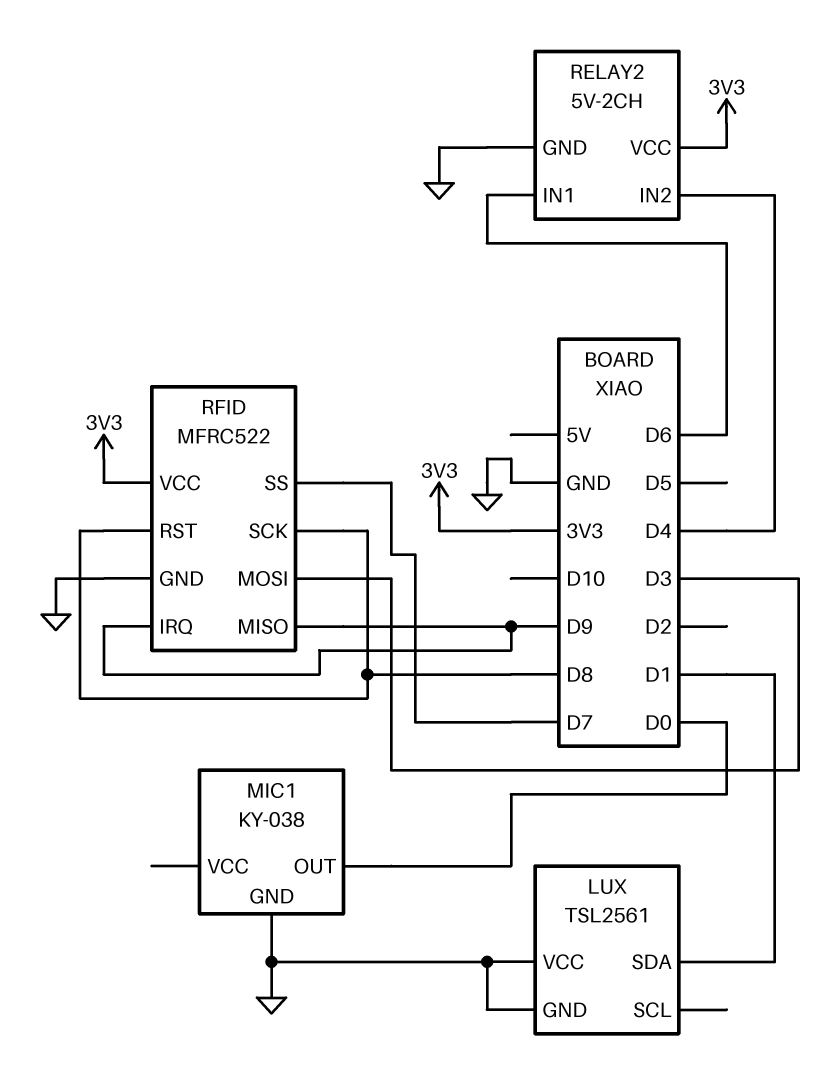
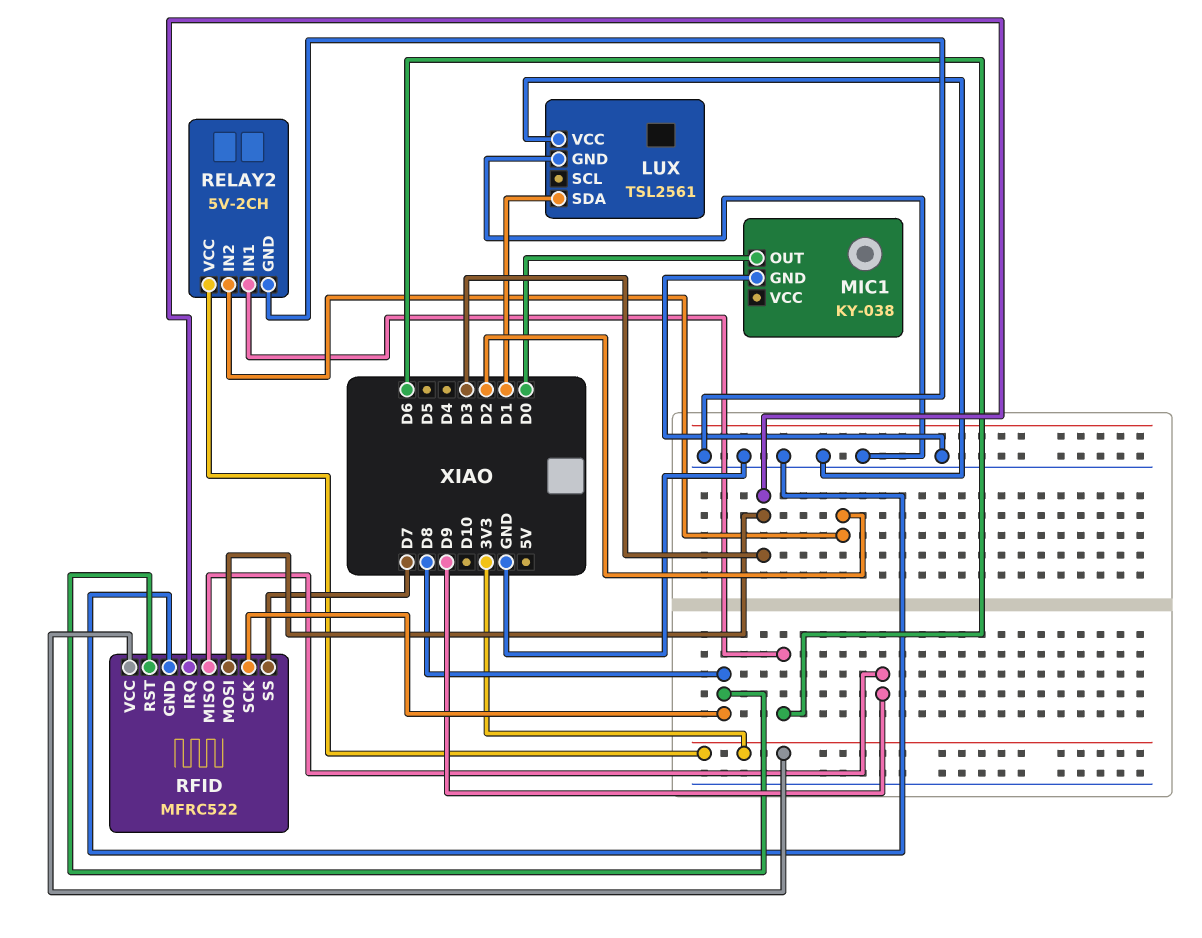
RELAY2 pin IN2: D4 -> D2
RFID pin IRQ: D9 -> D3

